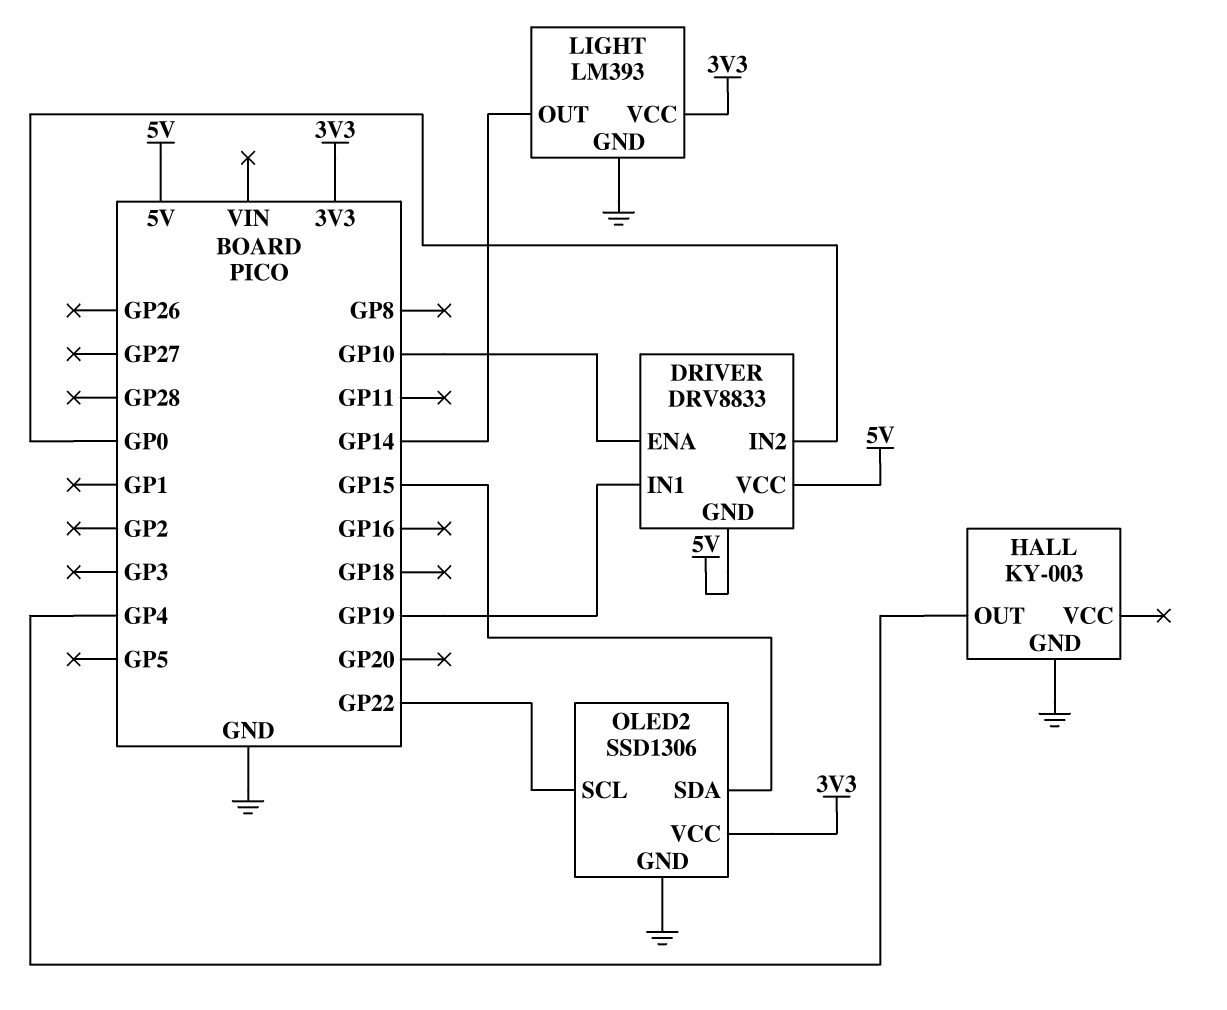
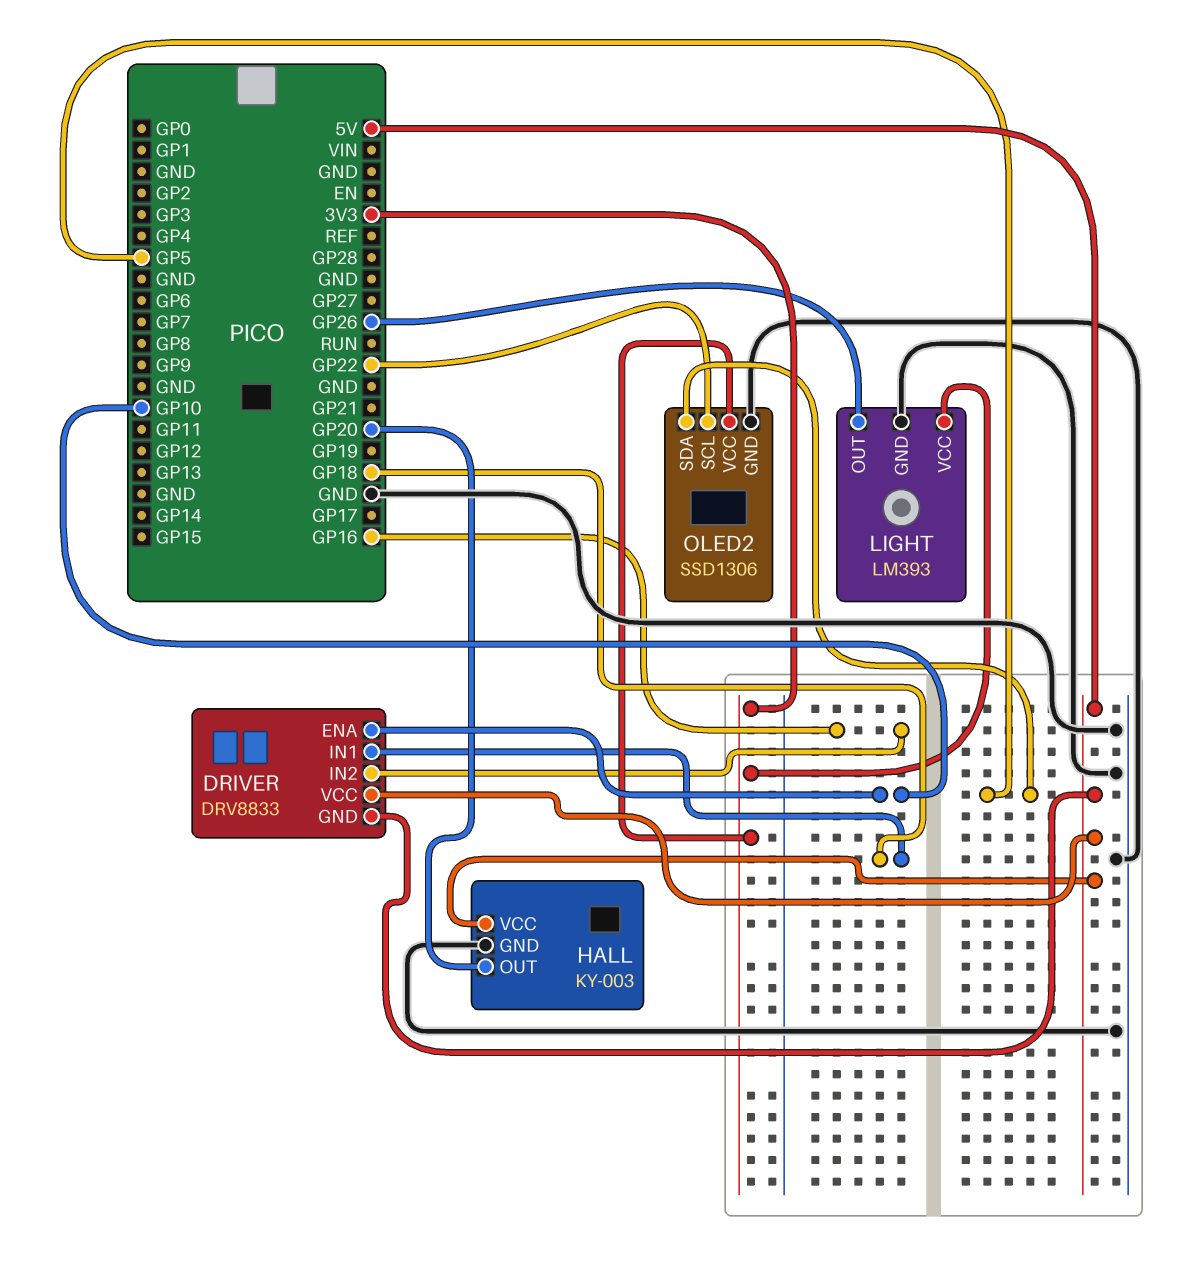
DRIVER pin IN1: GP19 -> GP18
DRIVER pin IN2: GP0 -> GP16
HALL pin OUT: GP4 -> GP20
HALL pin VCC: none -> 5V
LIGHT pin OUT: GP14 -> GP26
OLED2 pin SDA: GP15 -> GP5

